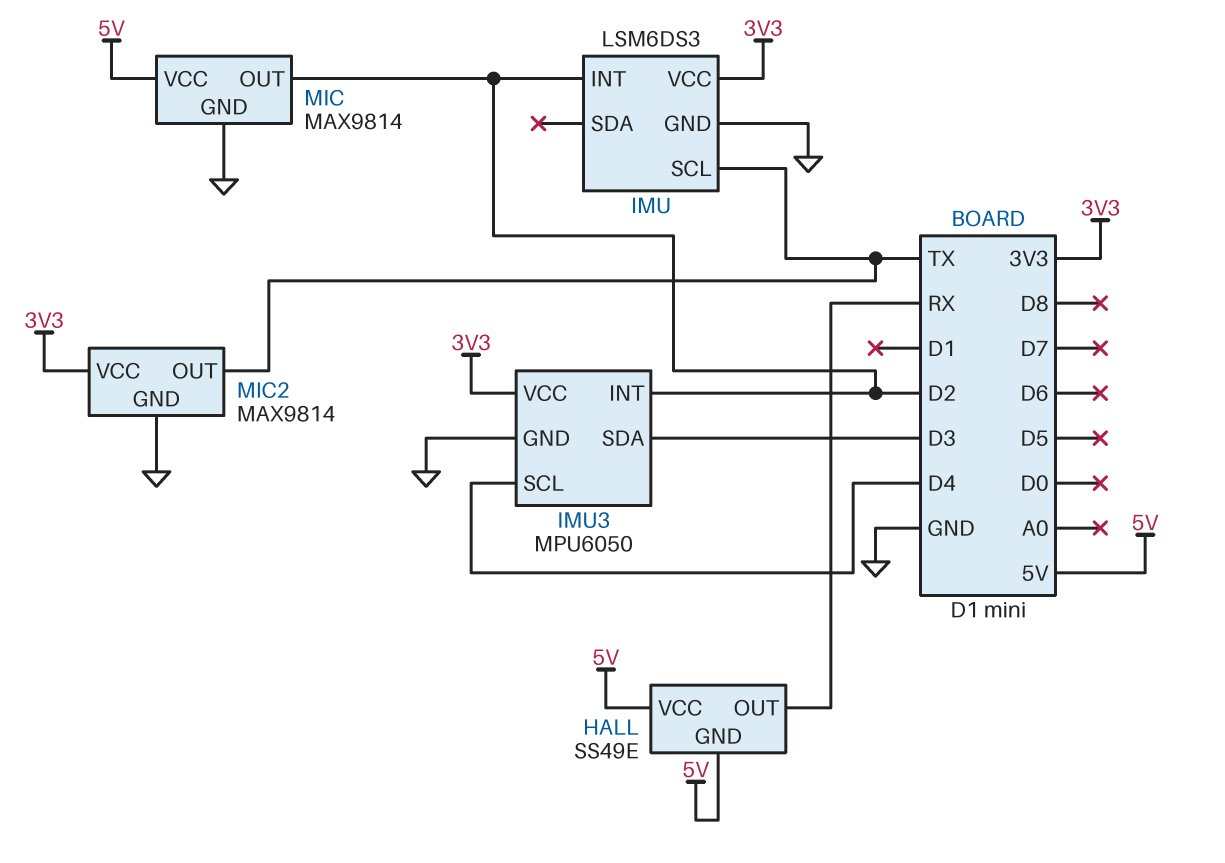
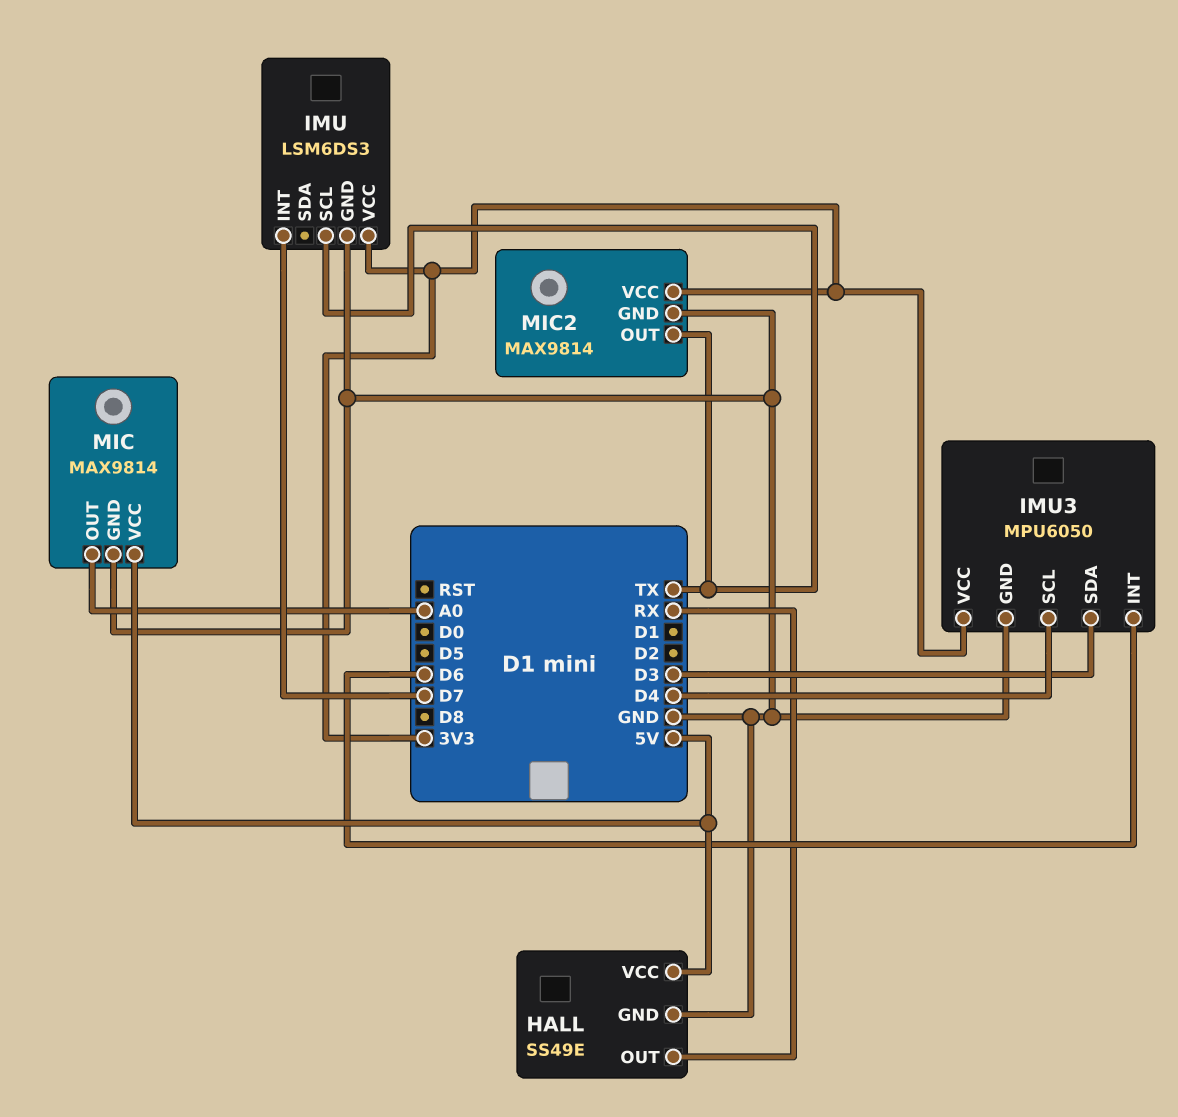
HALL pin GND: 5V -> GND
IMU pin INT: D2 -> D7
IMU3 pin INT: D2 -> D6
MIC pin OUT: D2 -> A0

